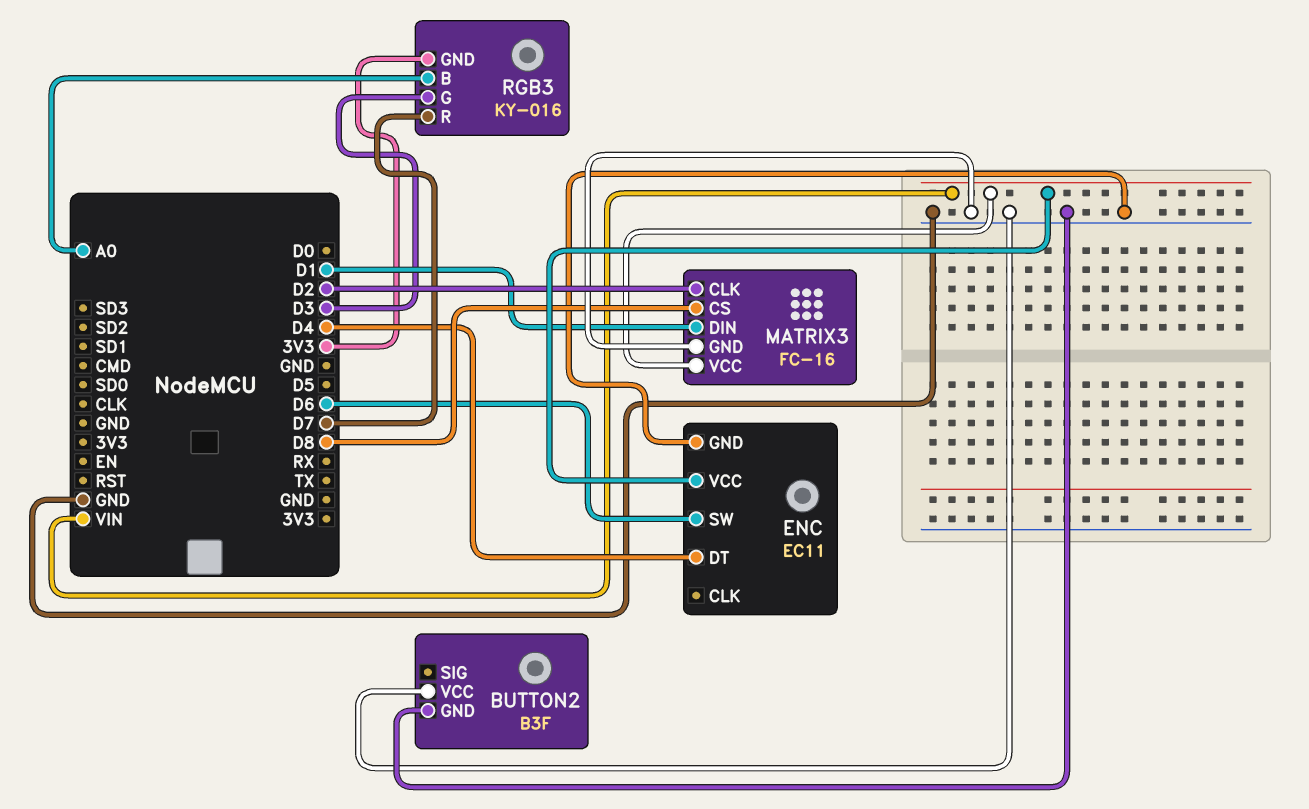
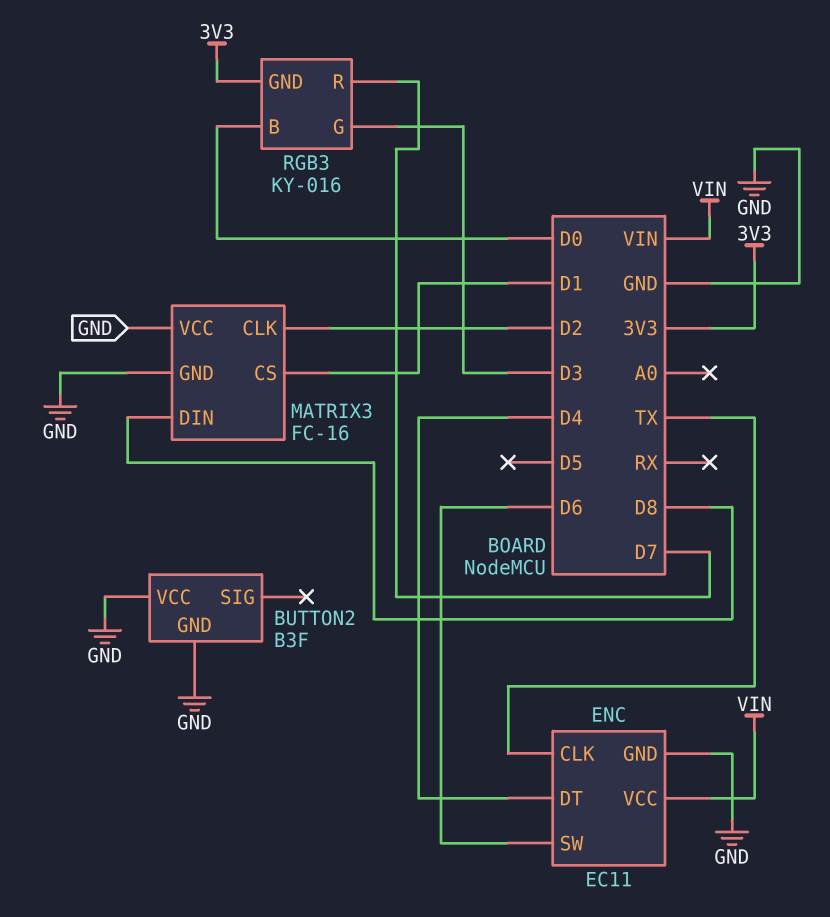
ENC pin CLK: none -> TX
MATRIX3 pin CS: D8 -> D1
MATRIX3 pin DIN: D1 -> D8
MATRIX3 pin VCC: VIN -> GND
RGB3 pin B: A0 -> D0

